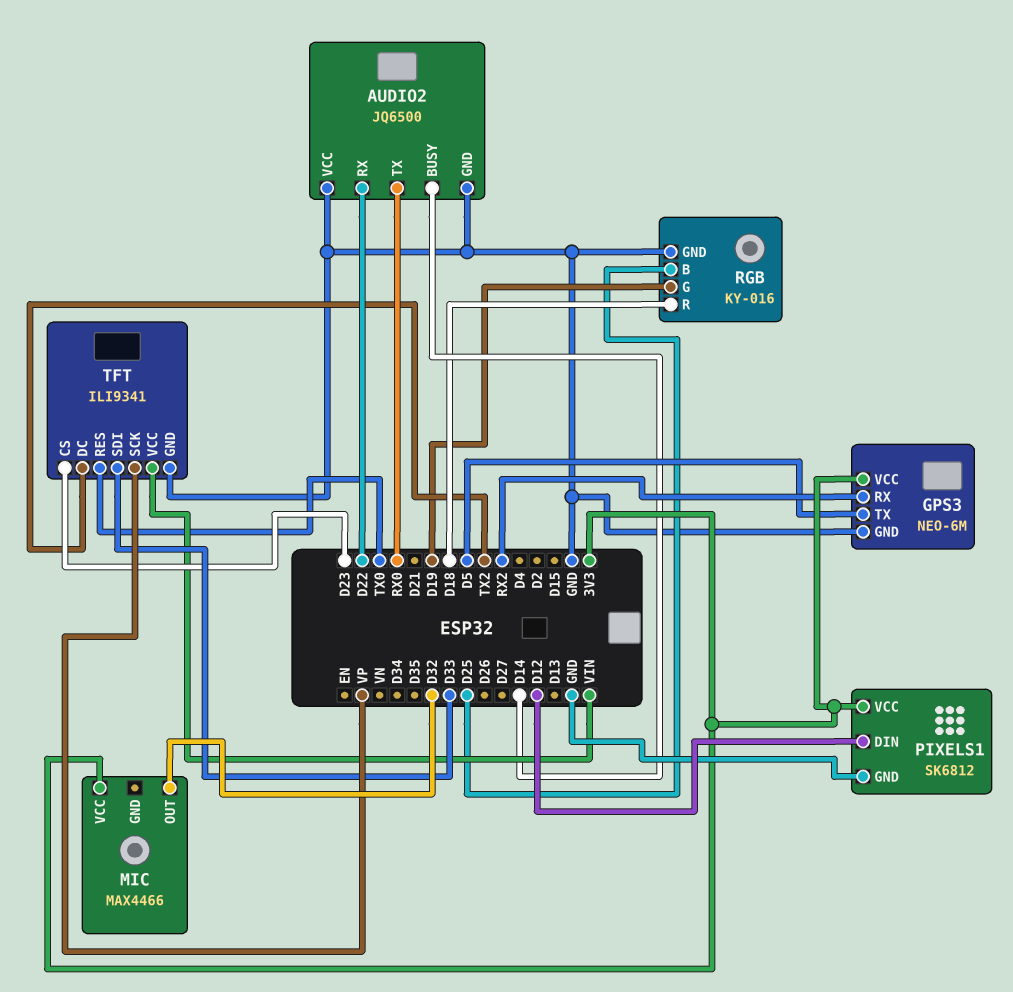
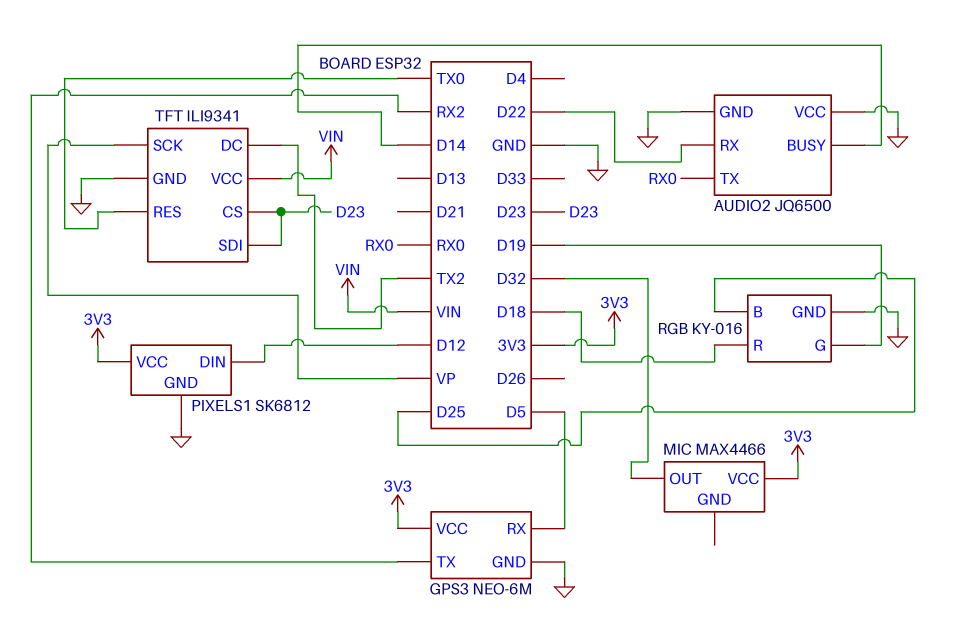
GPS3 pin RX: RX2 -> D5
GPS3 pin TX: D5 -> RX2
TFT pin SDI: D33 -> D23

